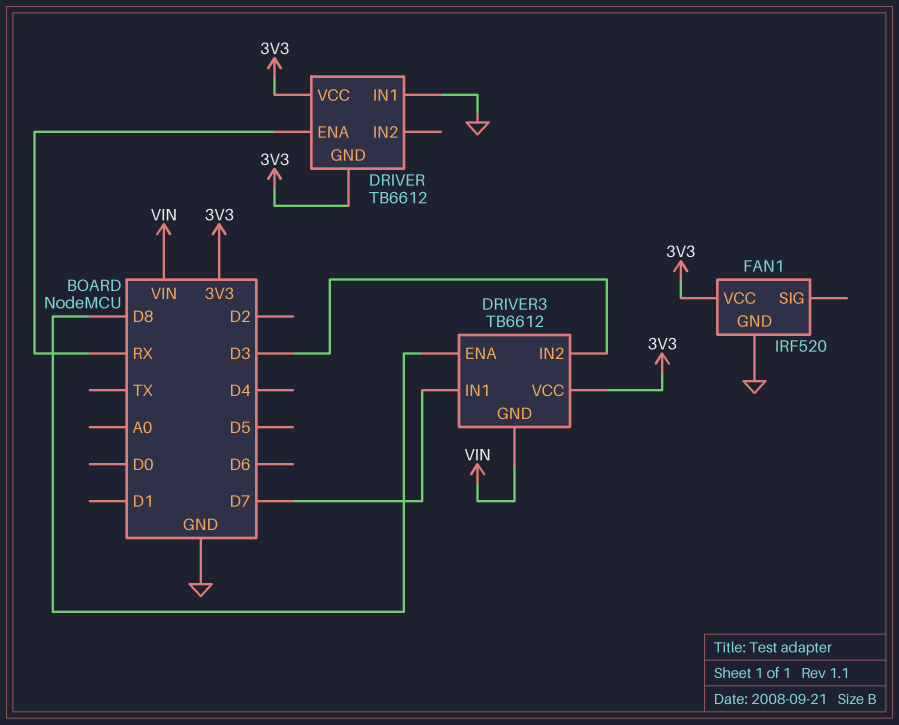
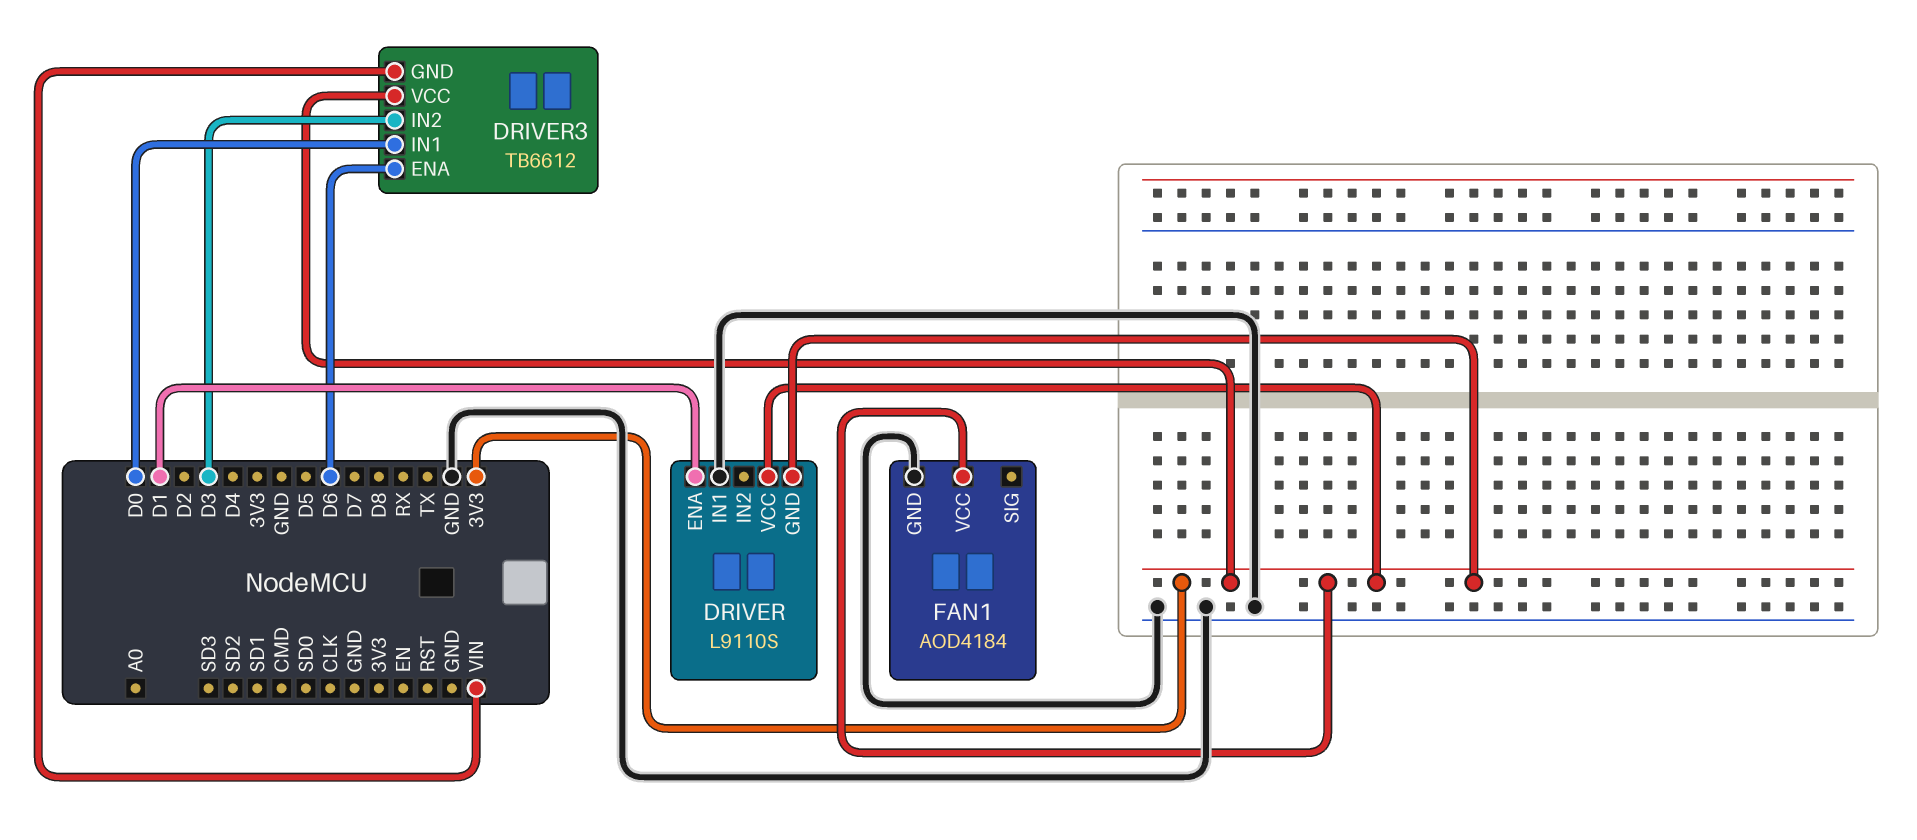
DRIVER: TB6612 -> L9110S
DRIVER pin ENA: RX -> D1
DRIVER3 pin ENA: D8 -> D6
DRIVER3 pin IN1: D7 -> D0
FAN1: IRF520 -> AOD4184

